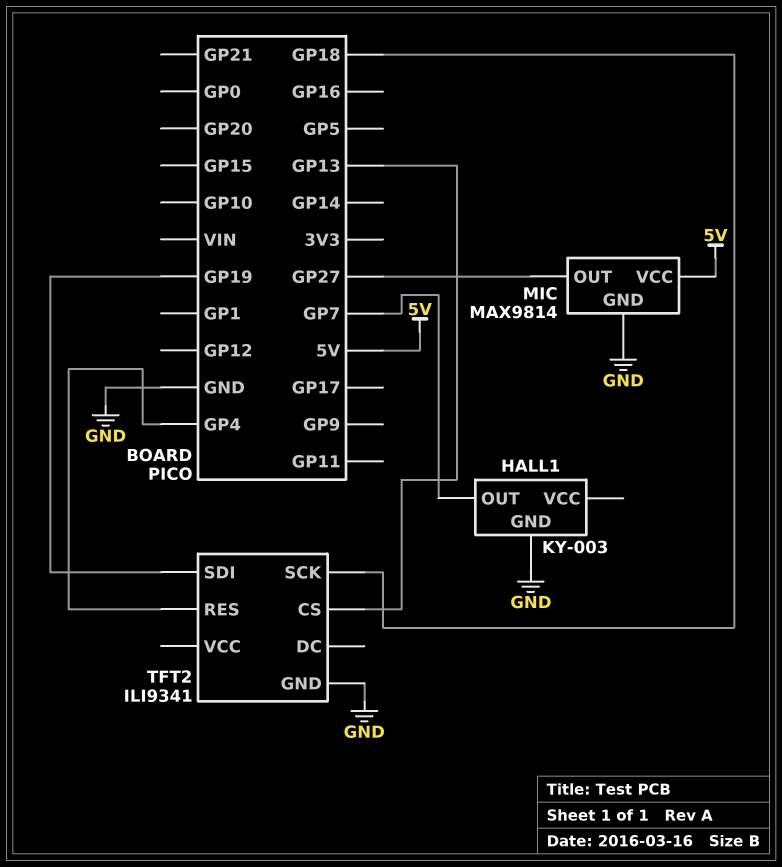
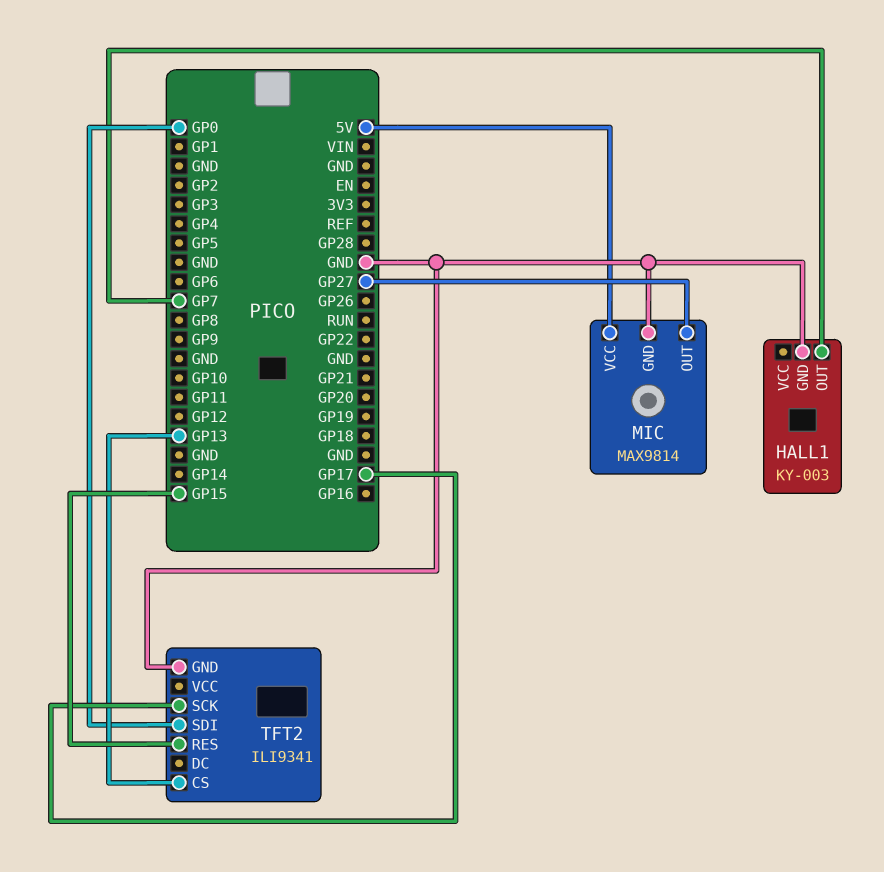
TFT2 pin RES: GP4 -> GP15
TFT2 pin SCK: GP18 -> GP17
TFT2 pin SDI: GP19 -> GP0

